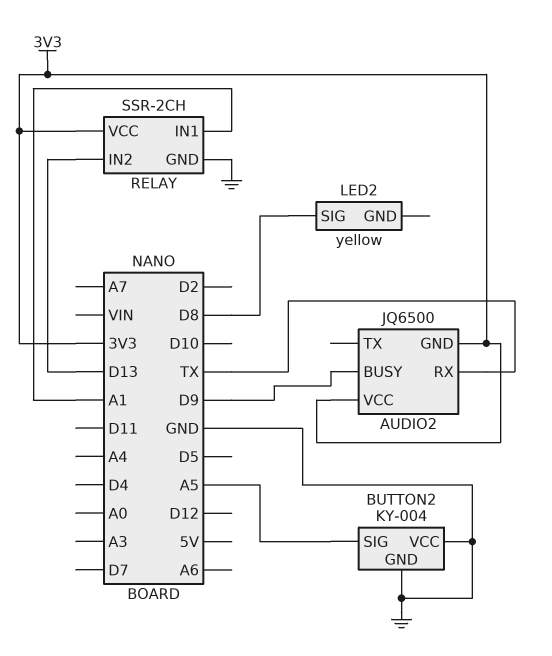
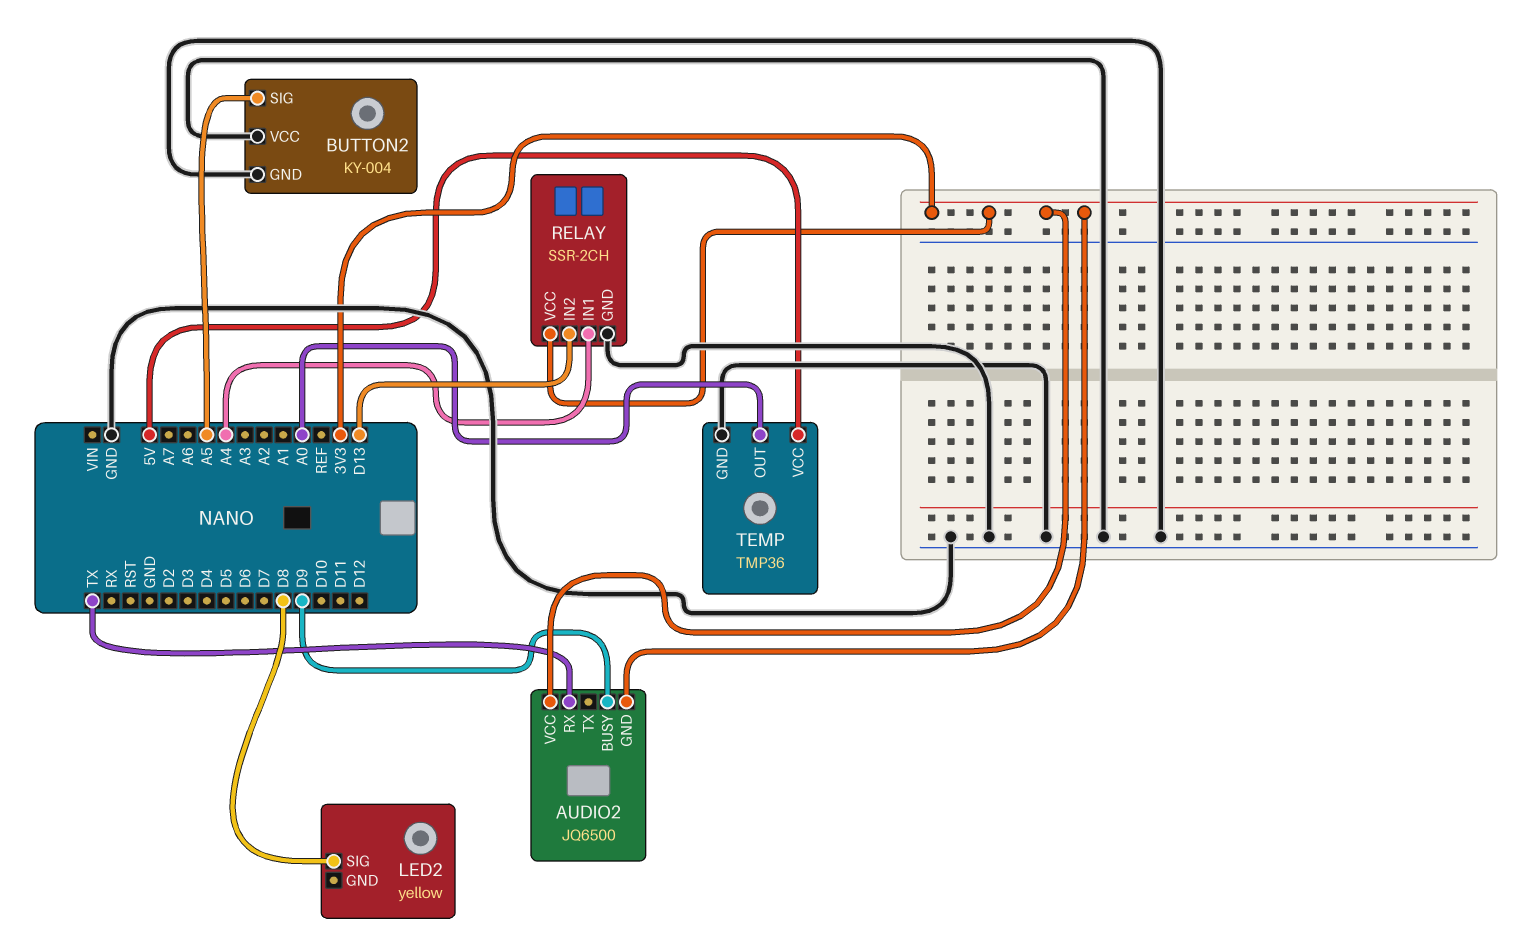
RELAY pin IN1: A1 -> A4
TEMP: none -> TMP36
TEMP pin GND: none -> GND
TEMP pin OUT: none -> A0
TEMP pin VCC: none -> 5V

